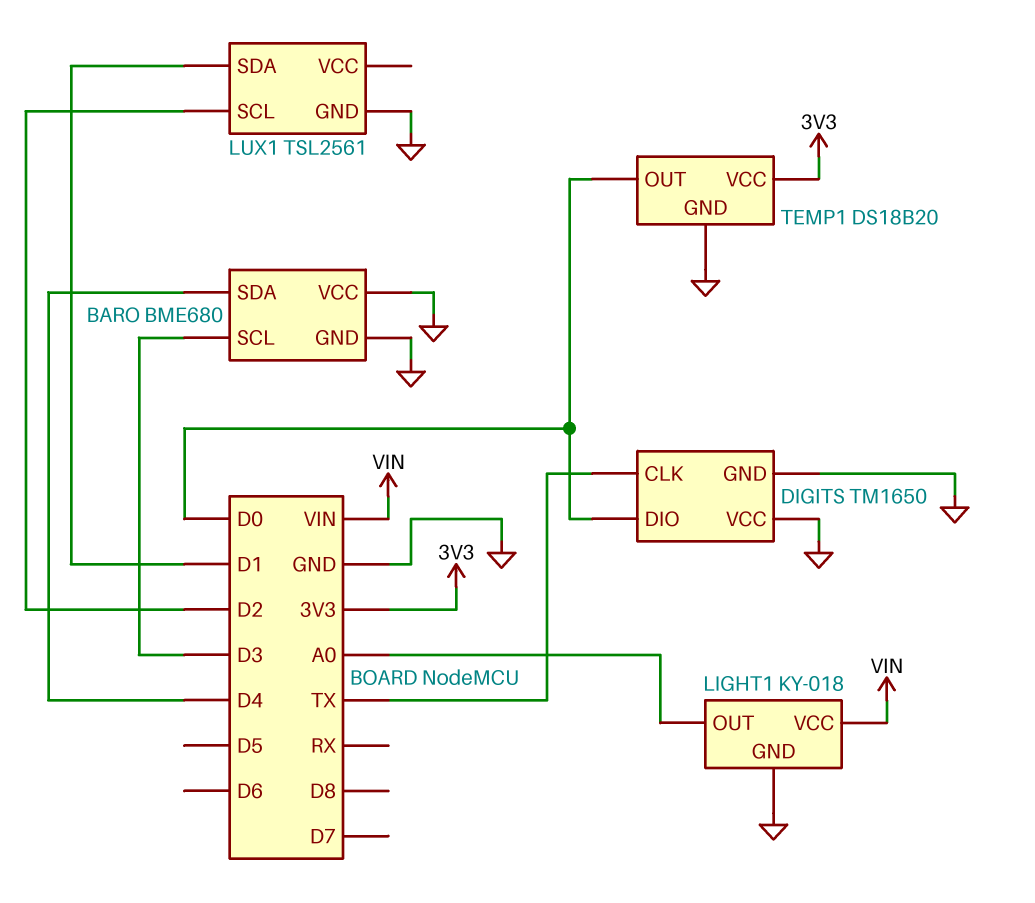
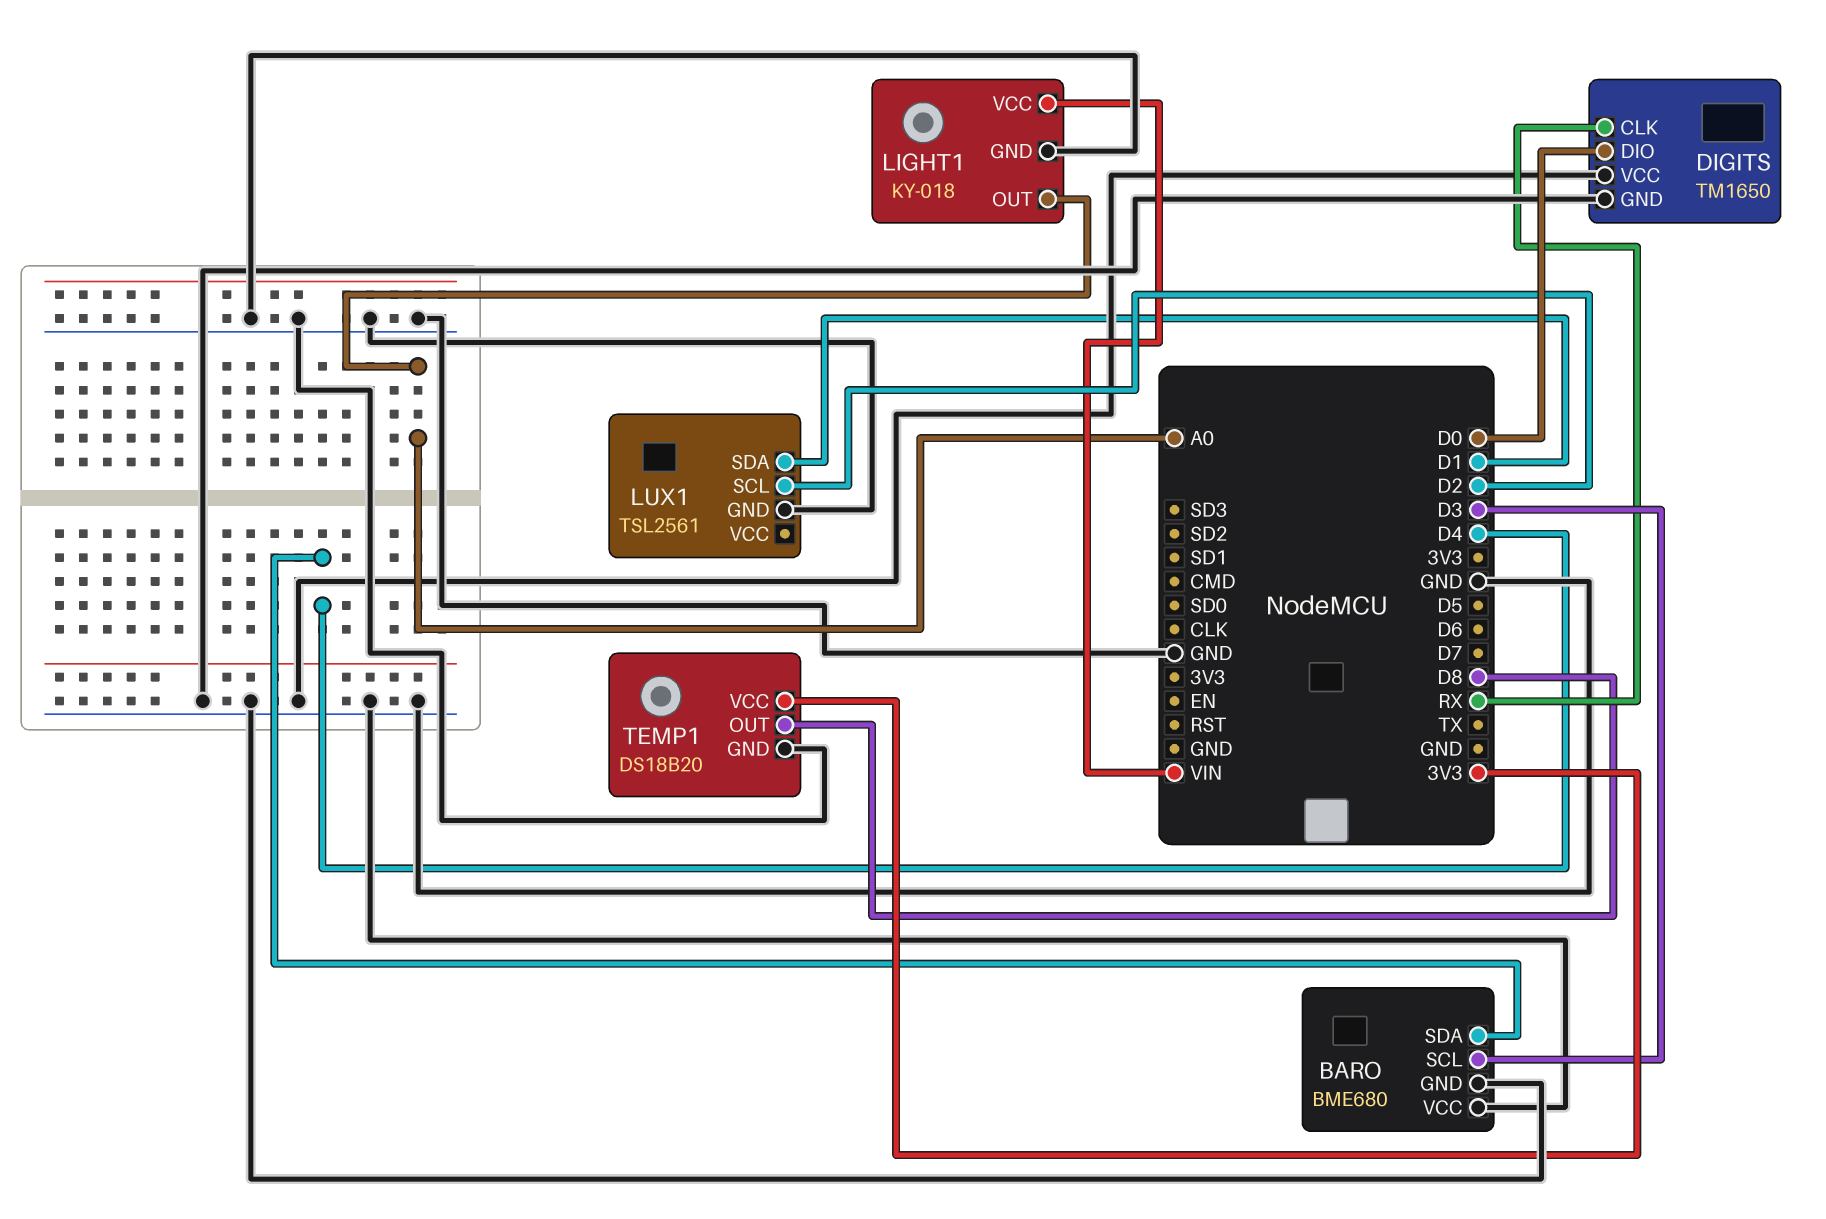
DIGITS pin CLK: TX -> RX
TEMP1 pin OUT: D0 -> D8

